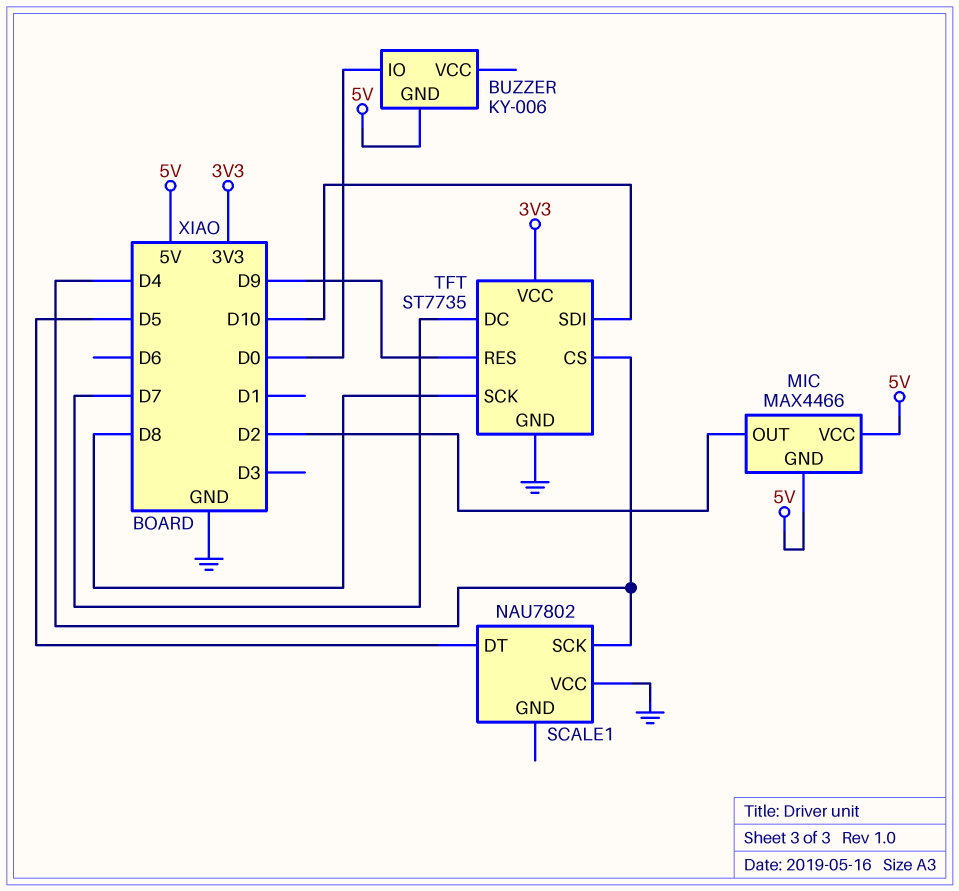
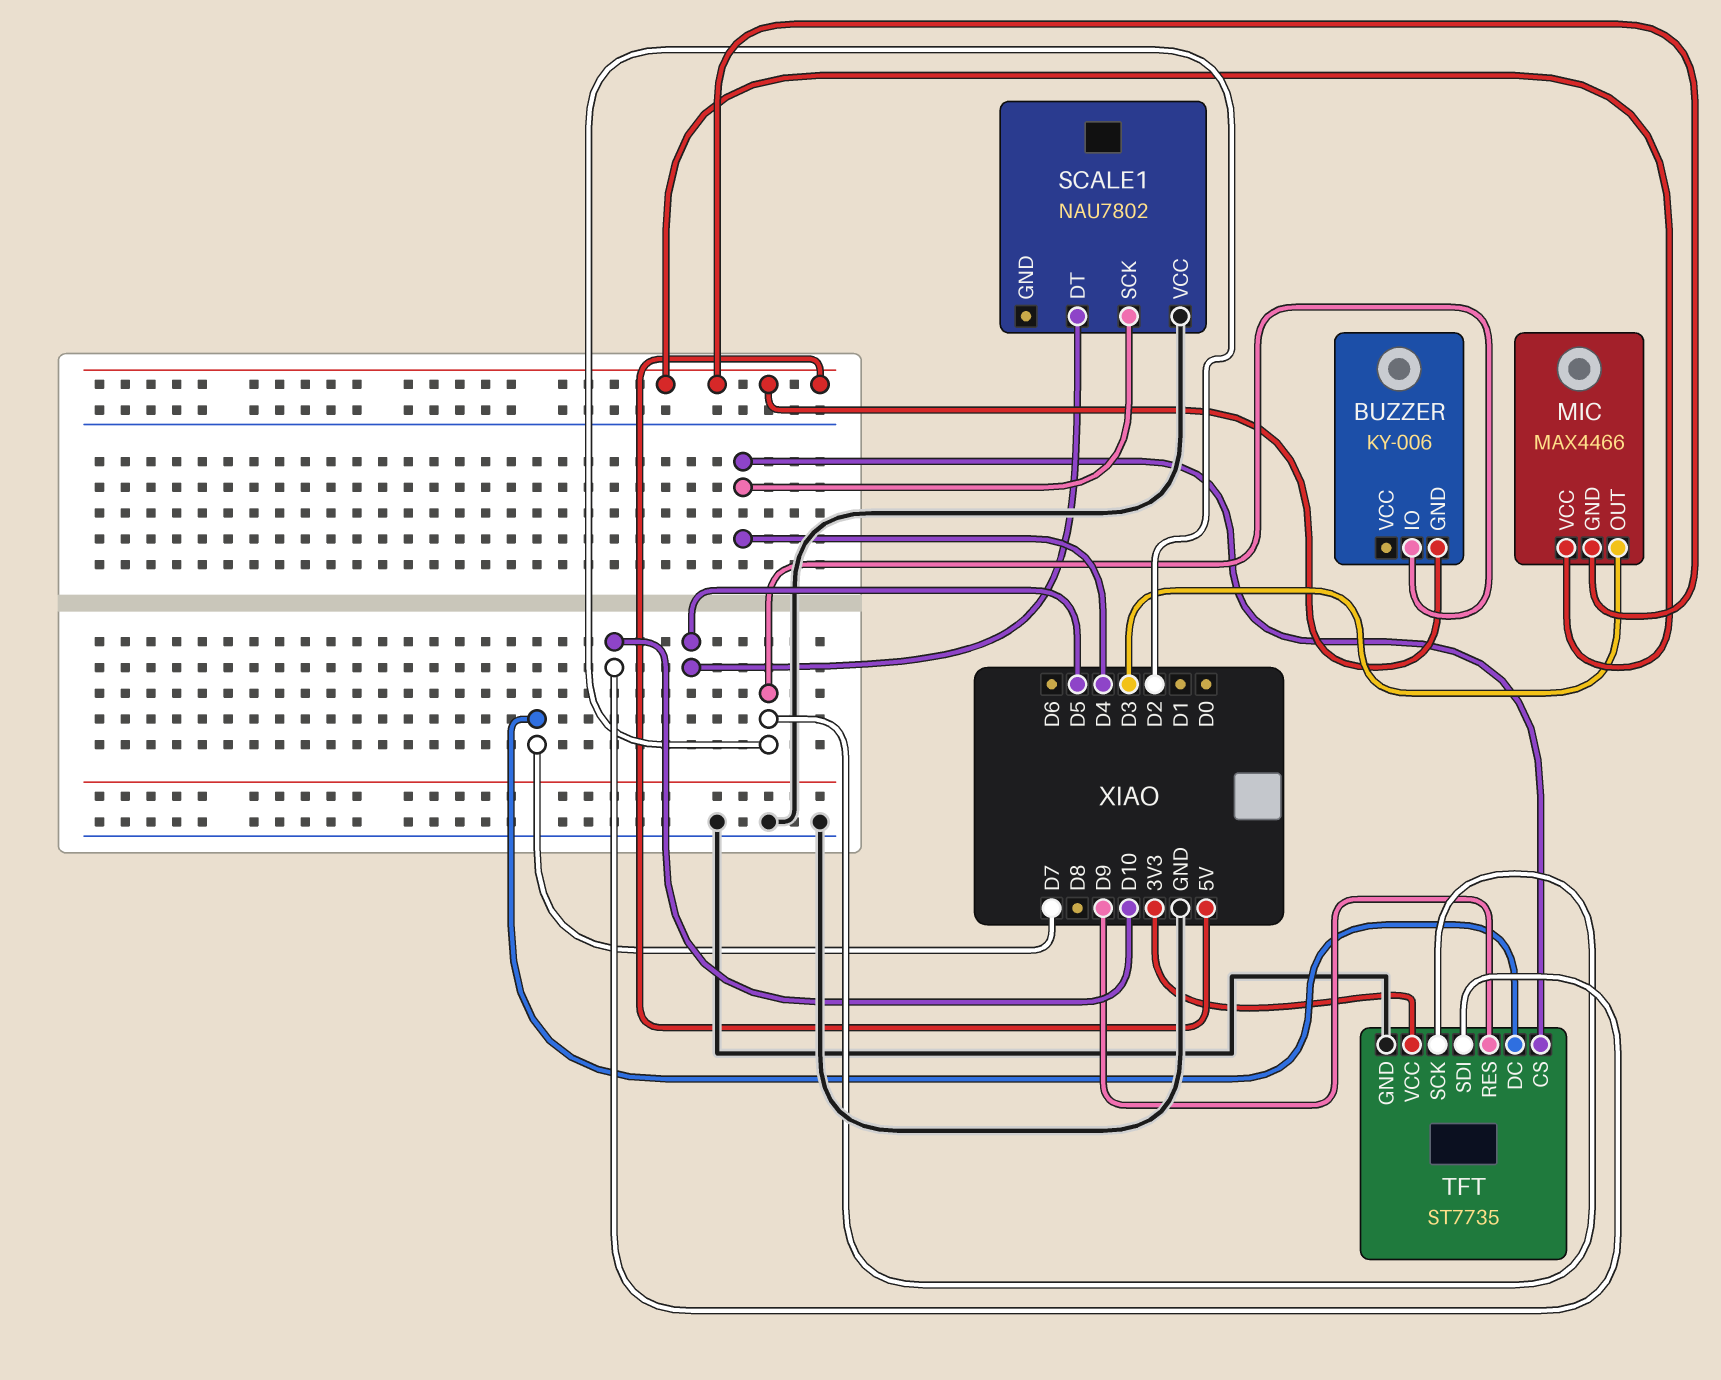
BUZZER pin IO: D0 -> D2
MIC pin OUT: D2 -> D3
TFT pin SCK: D8 -> D2

